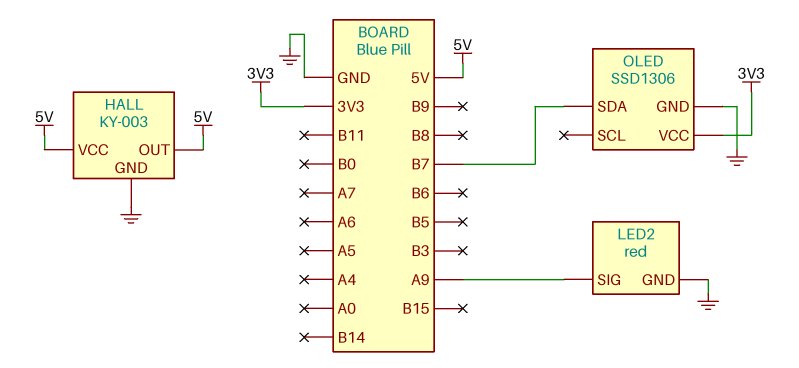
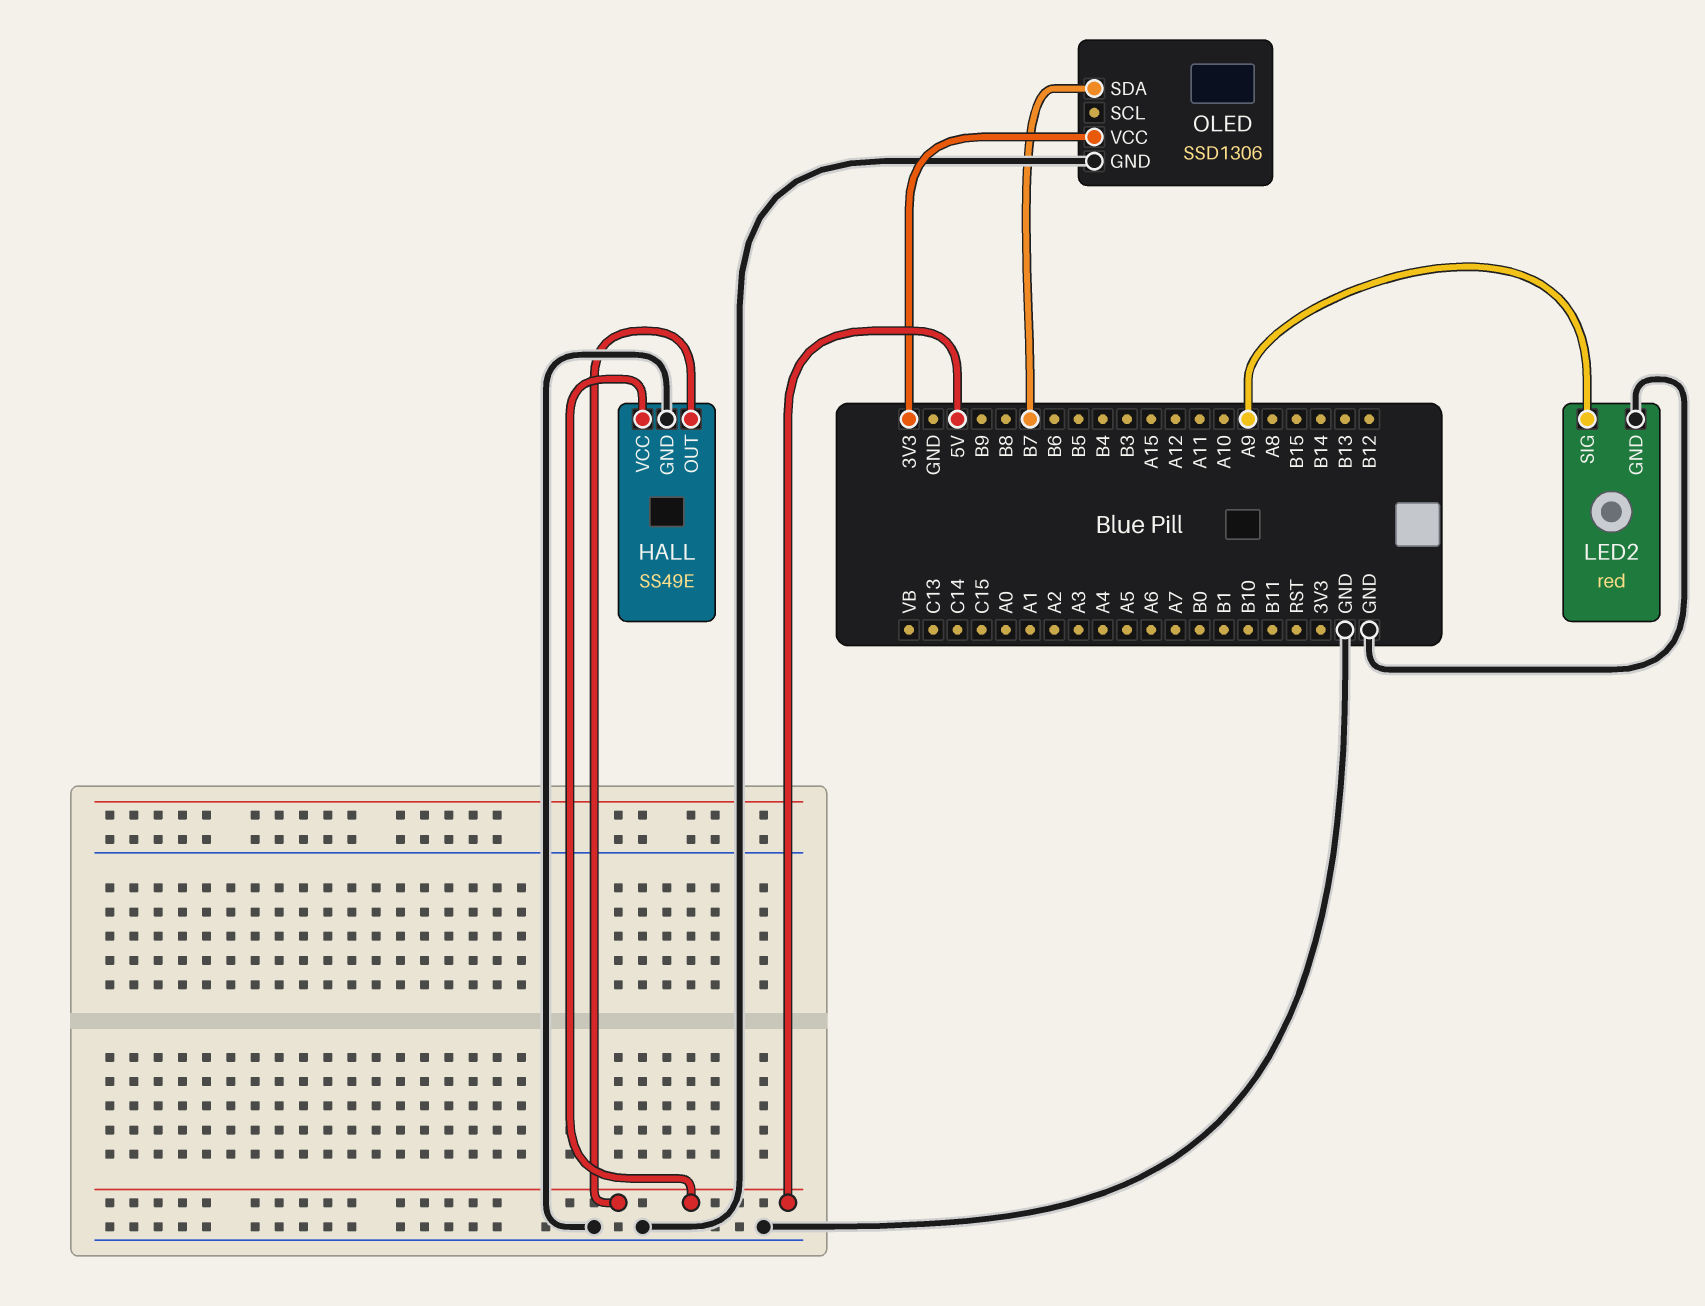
HALL: KY-003 -> SS49E

